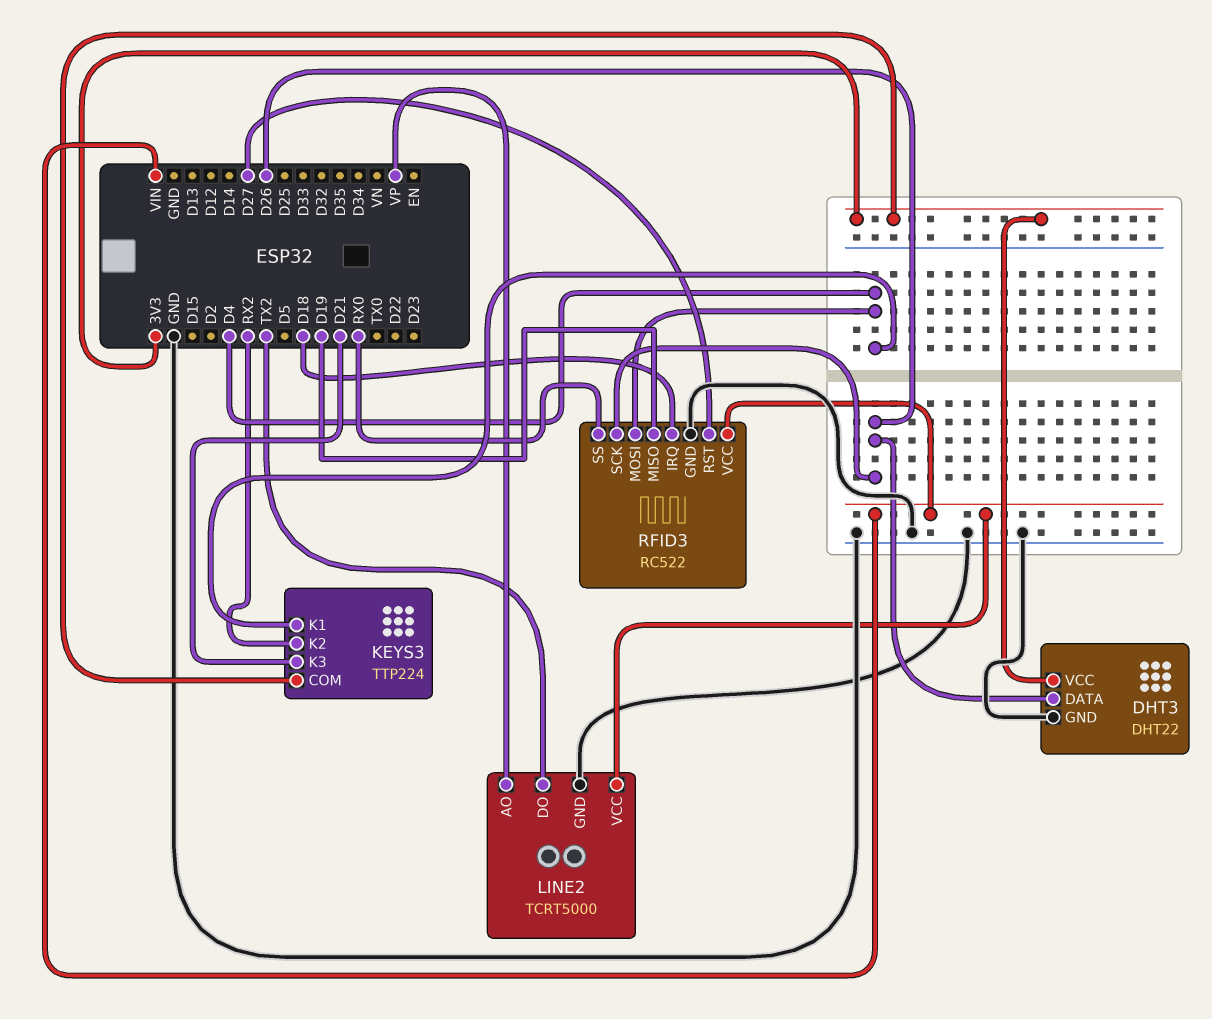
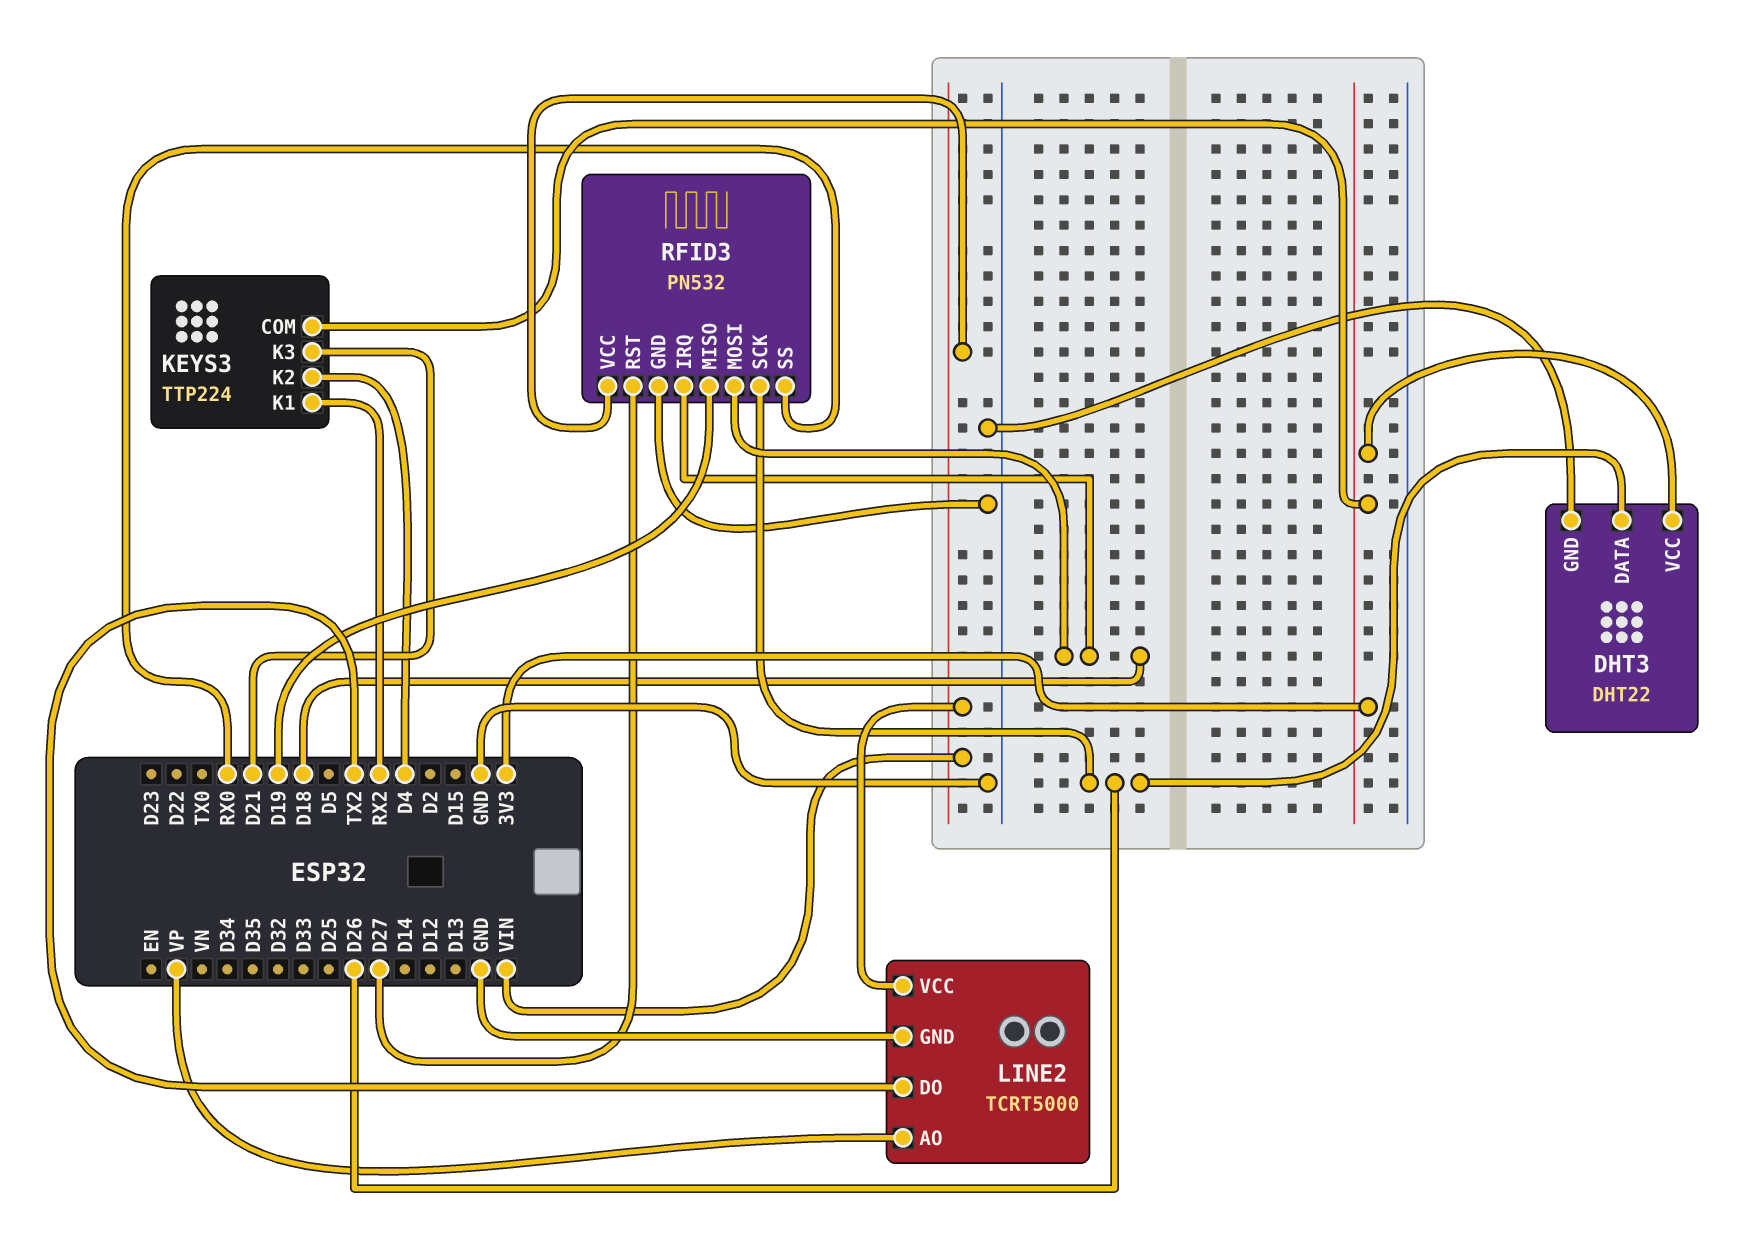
KEYS3 pin K1: D4 -> RX2
KEYS3 pin K2: RX2 -> D4
RFID3: RC522 -> PN532
RFID3 pin MOSI: D4 -> D18

